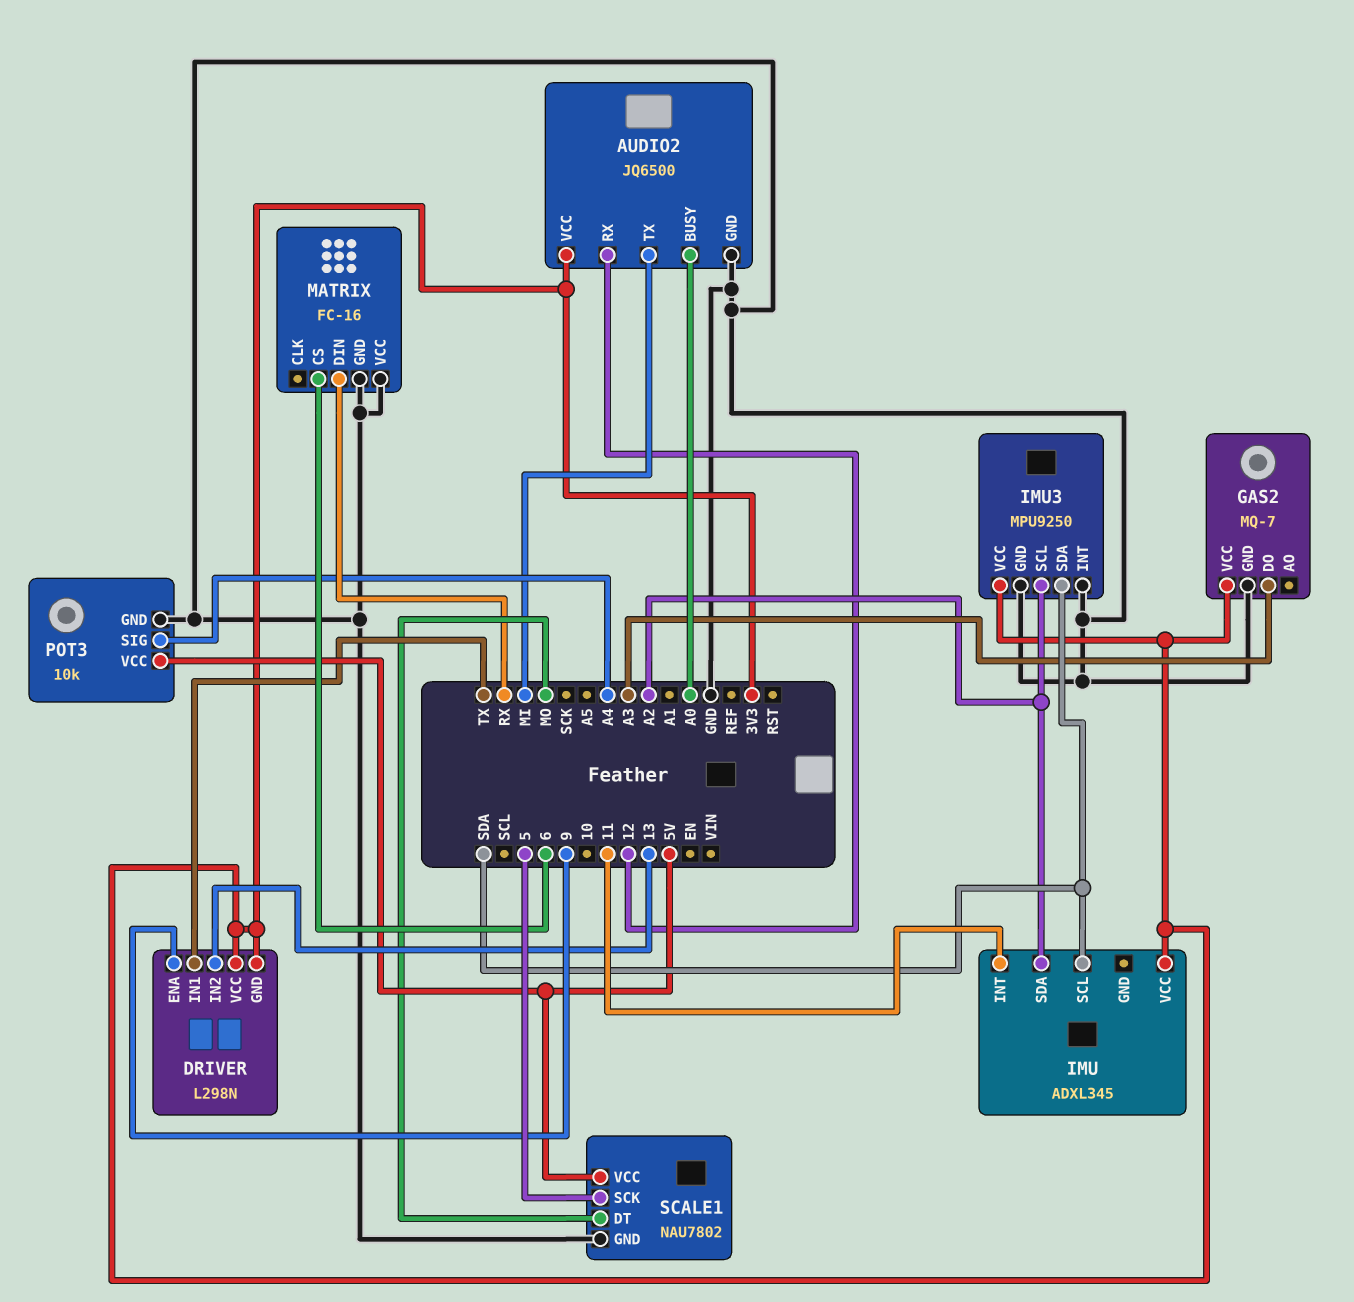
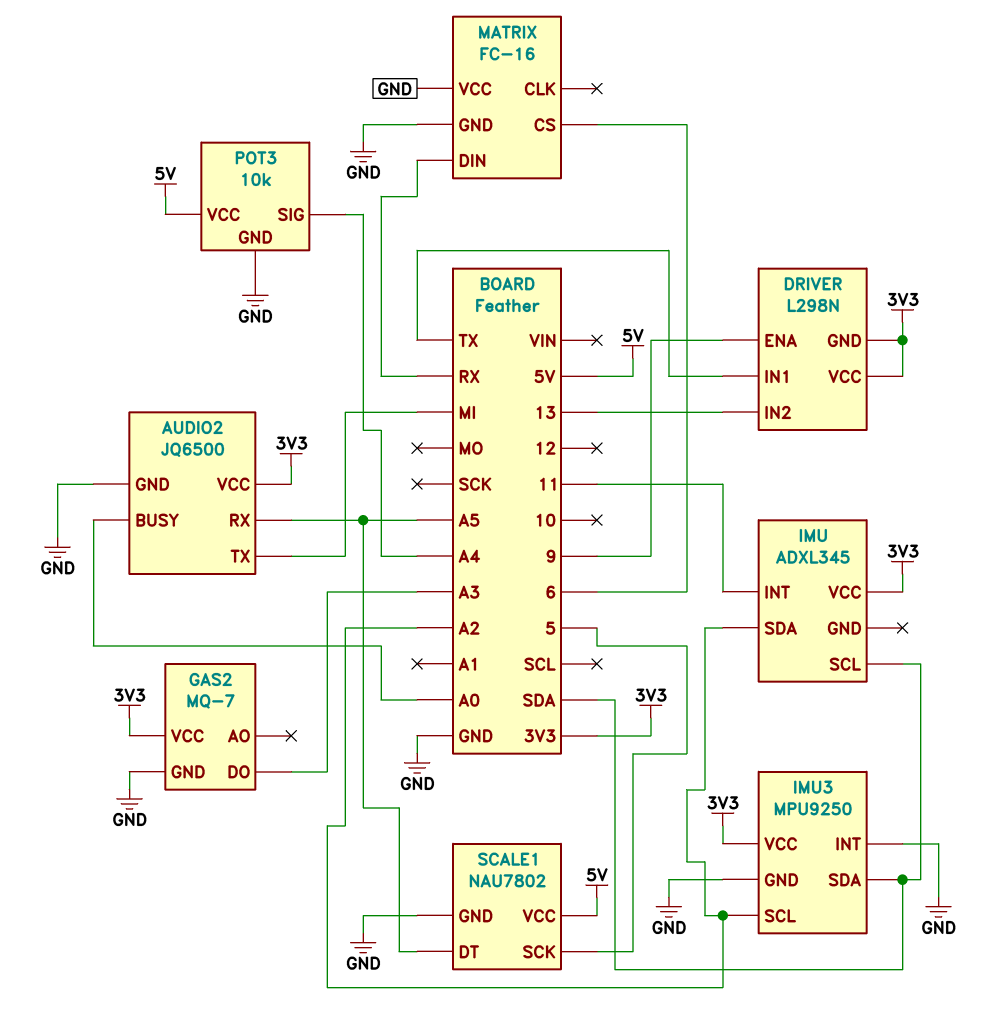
AUDIO2 pin RX: 12 -> A5
SCALE1 pin DT: MO -> A5

